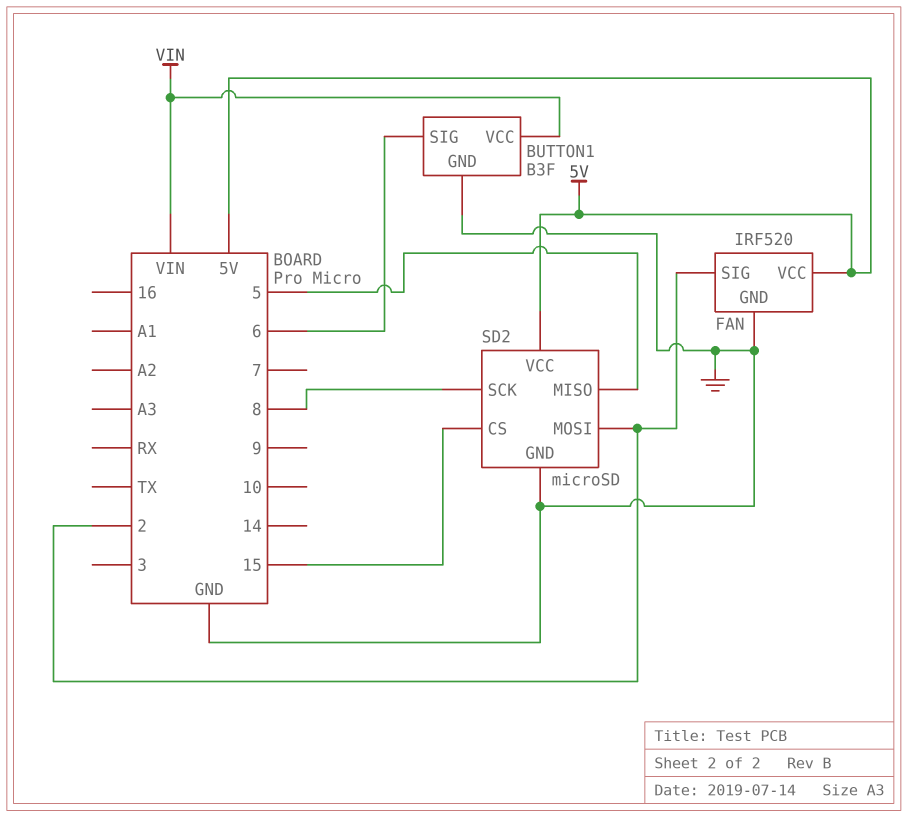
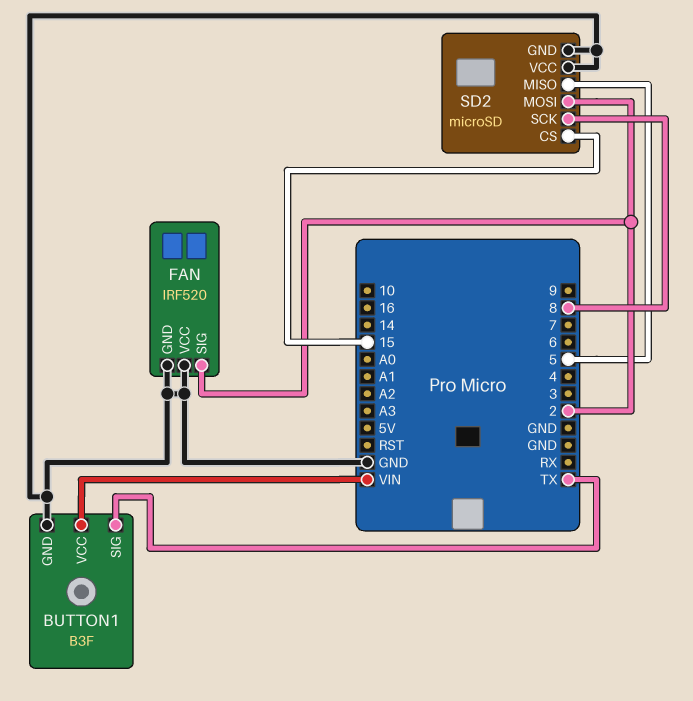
BUTTON1 pin SIG: 6 -> TX
FAN pin VCC: 5V -> GND
SD2 pin VCC: 5V -> GND

